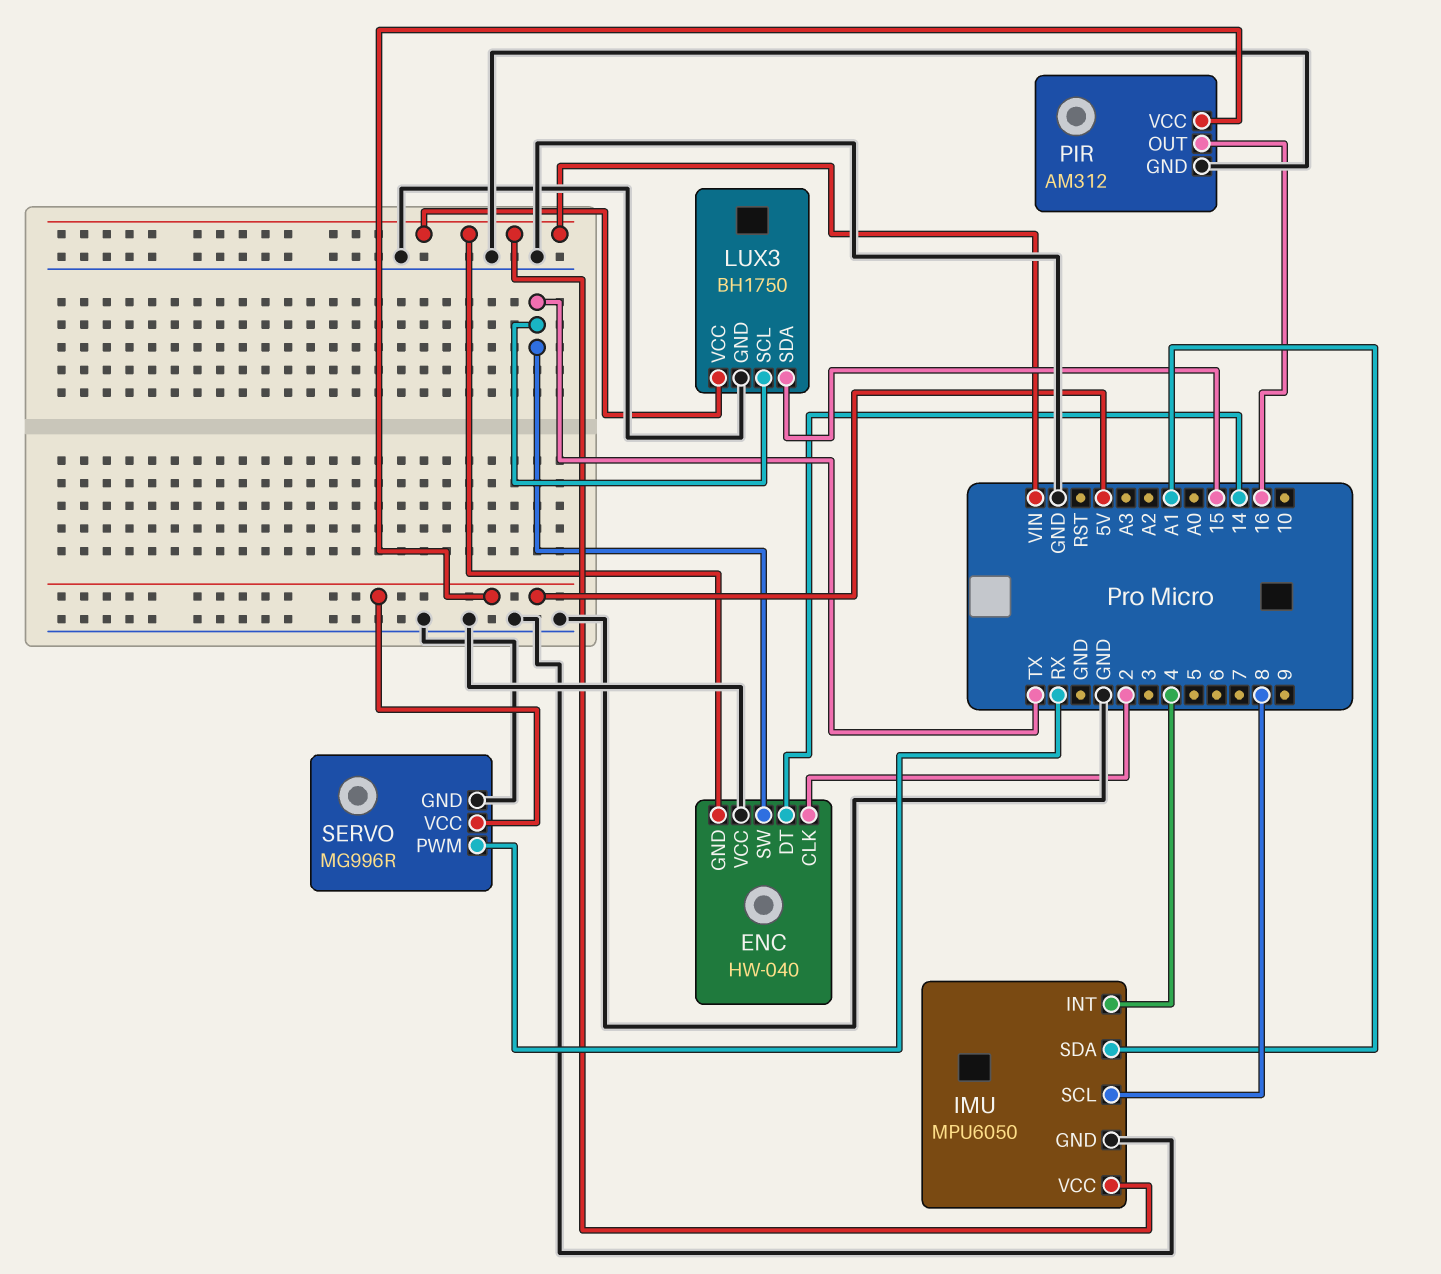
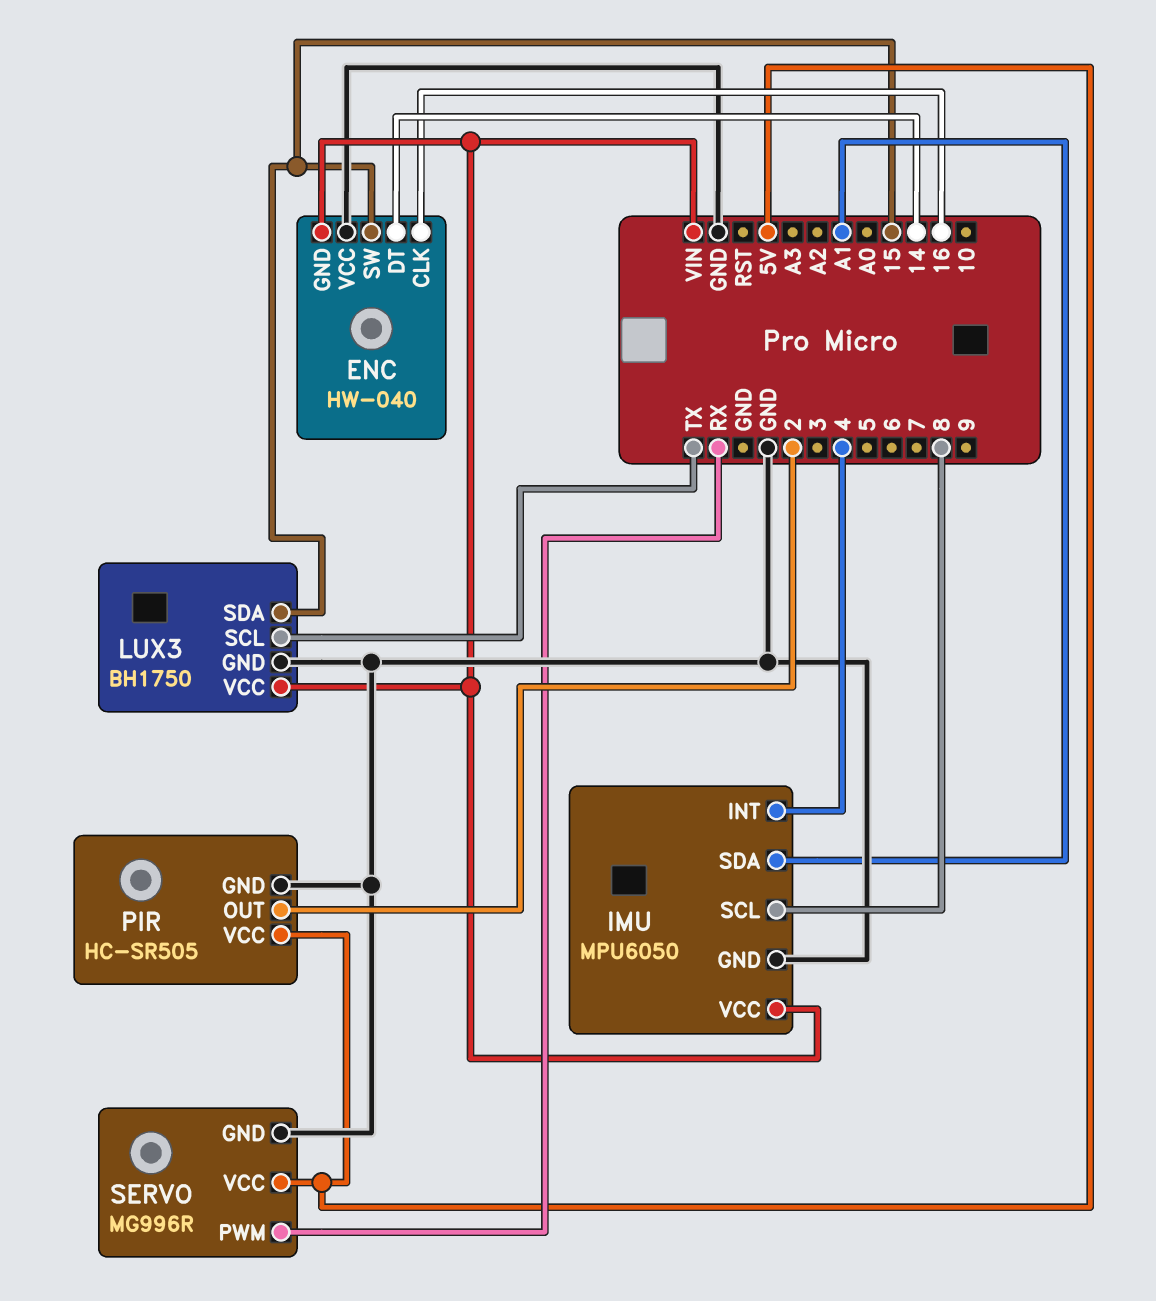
ENC pin CLK: 2 -> 16
ENC pin SW: TX -> 15
PIR: AM312 -> HC-SR505
PIR pin OUT: 16 -> 2

